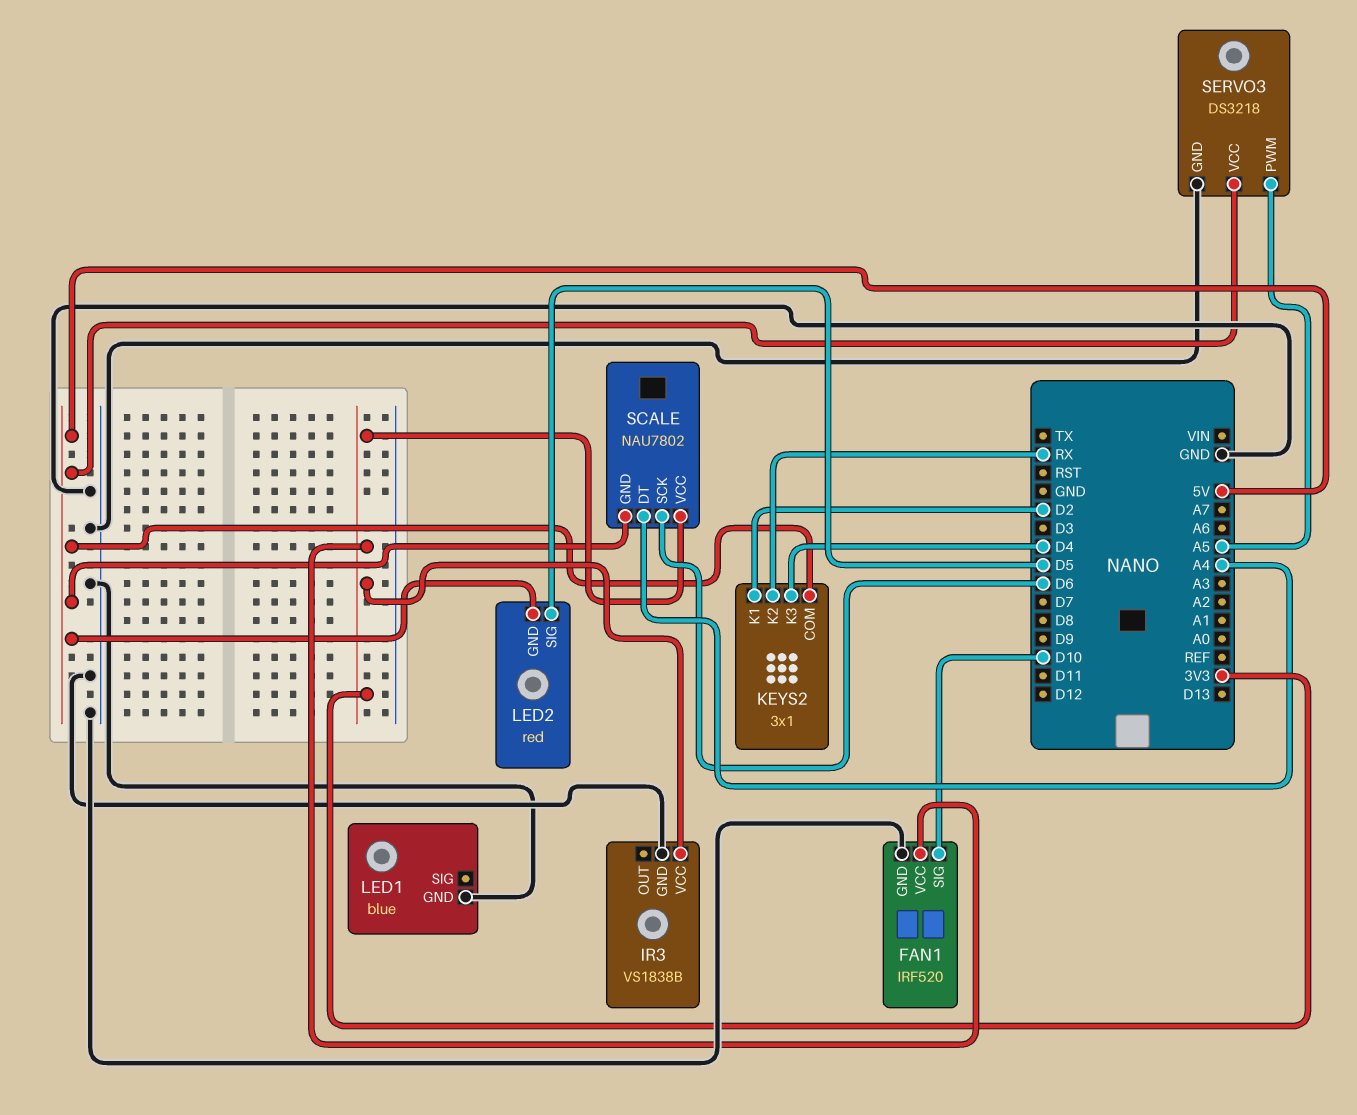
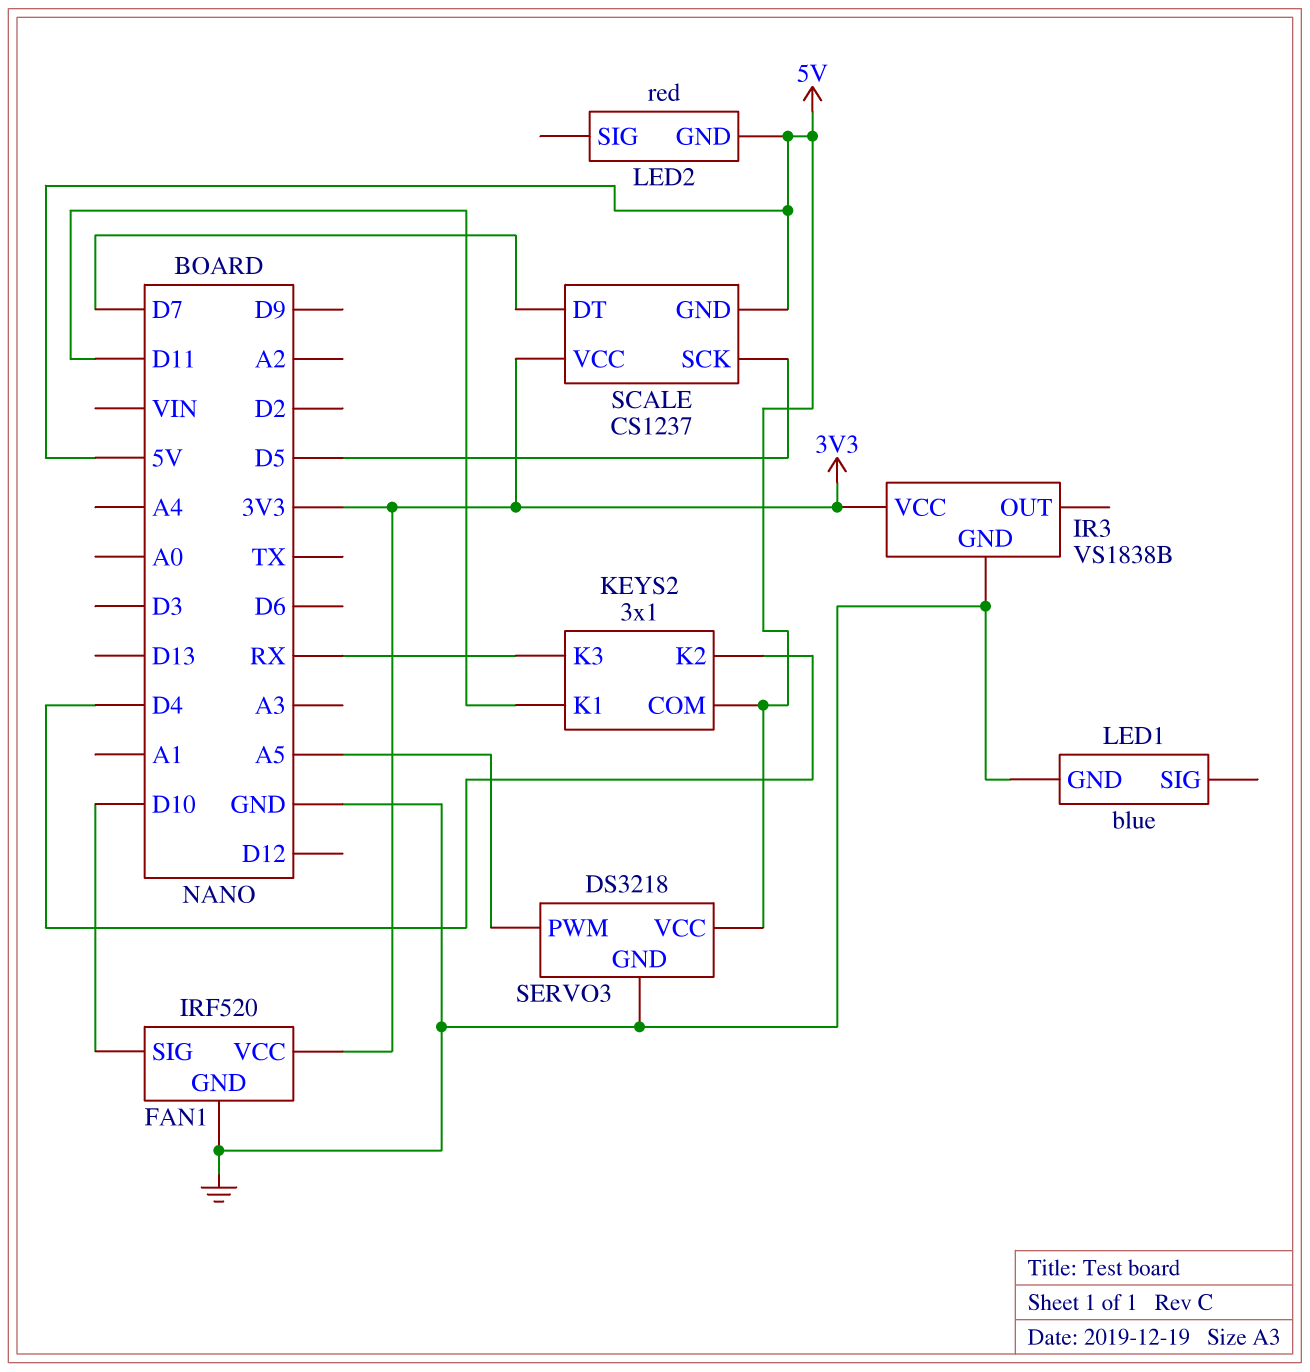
KEYS2 pin K1: D2 -> D11
KEYS2 pin K2: RX -> D4
KEYS2 pin K3: D4 -> RX
LED2 pin SIG: D5 -> none
SCALE: NAU7802 -> CS1237
SCALE pin DT: A4 -> D7
SCALE pin SCK: D6 -> D5

